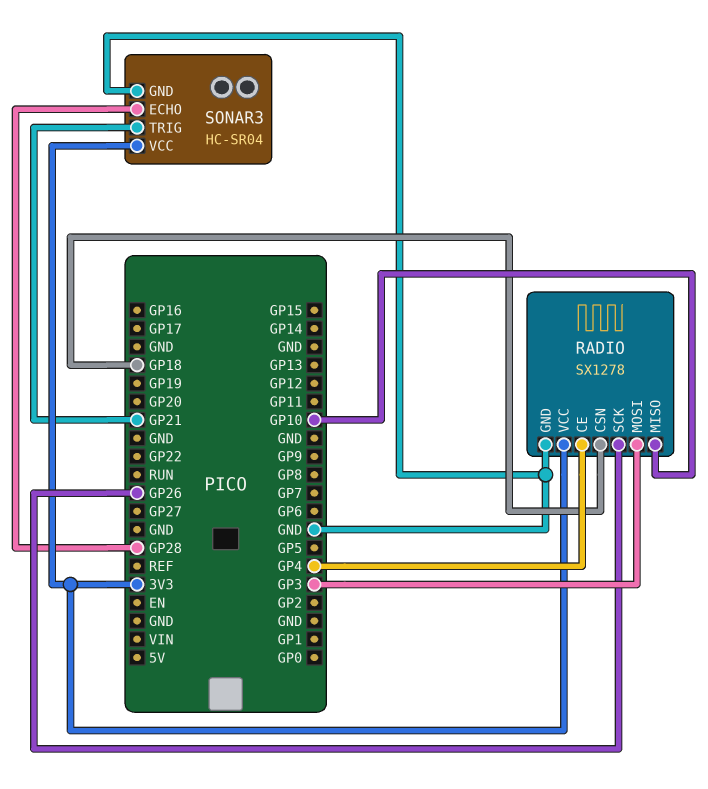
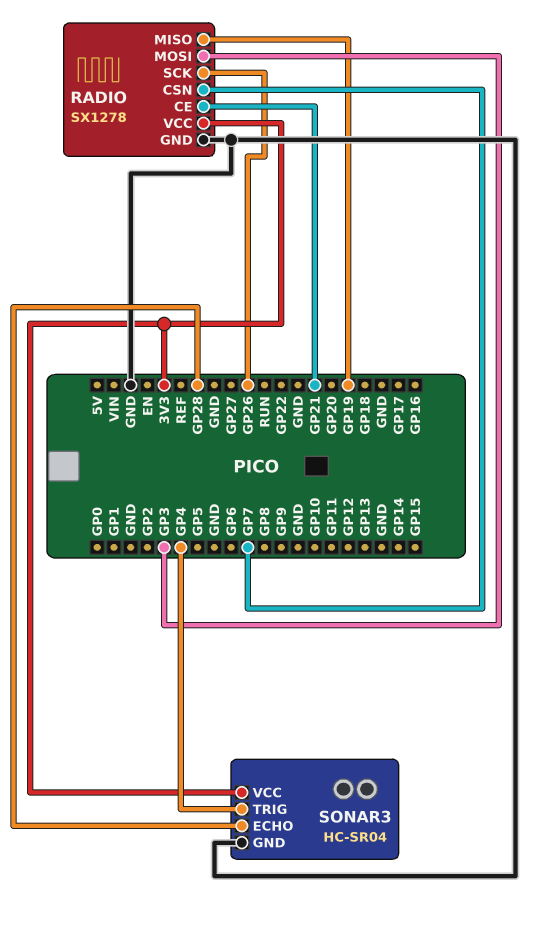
RADIO pin CE: GP4 -> GP21
RADIO pin CSN: GP18 -> GP7
RADIO pin MISO: GP10 -> GP19
SONAR3 pin TRIG: GP21 -> GP4

